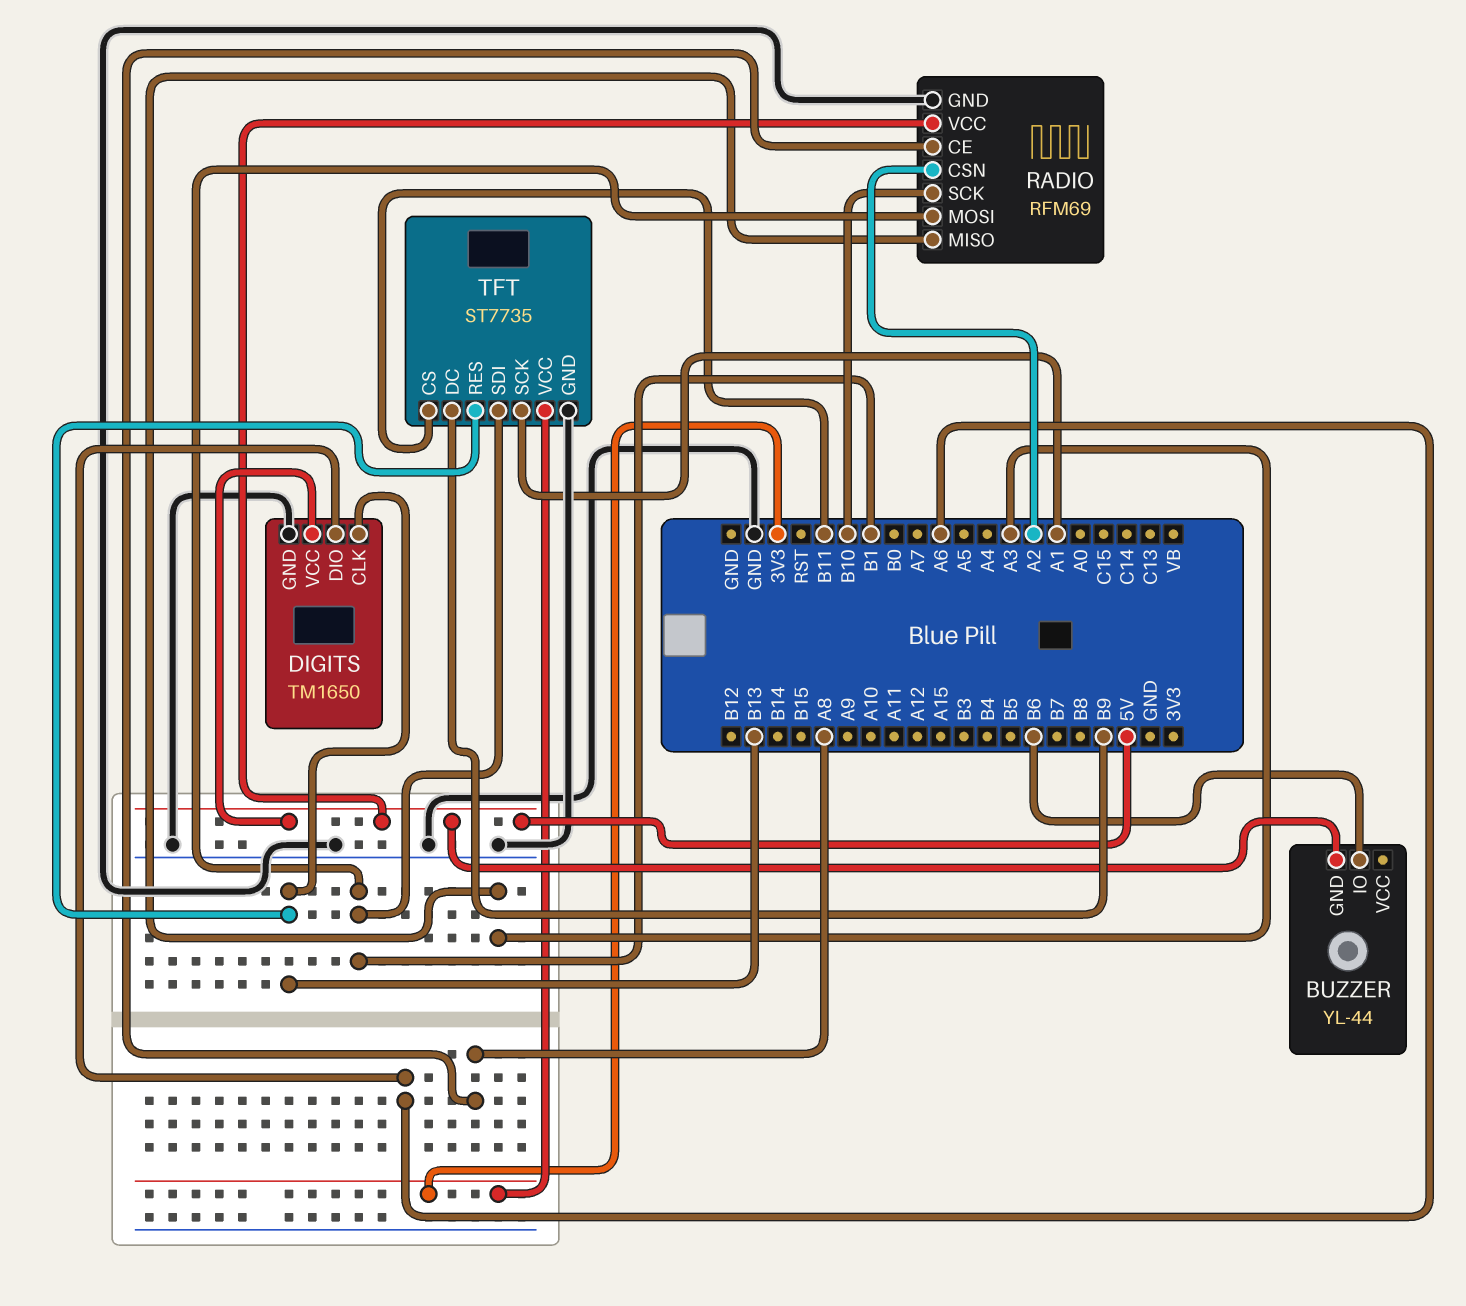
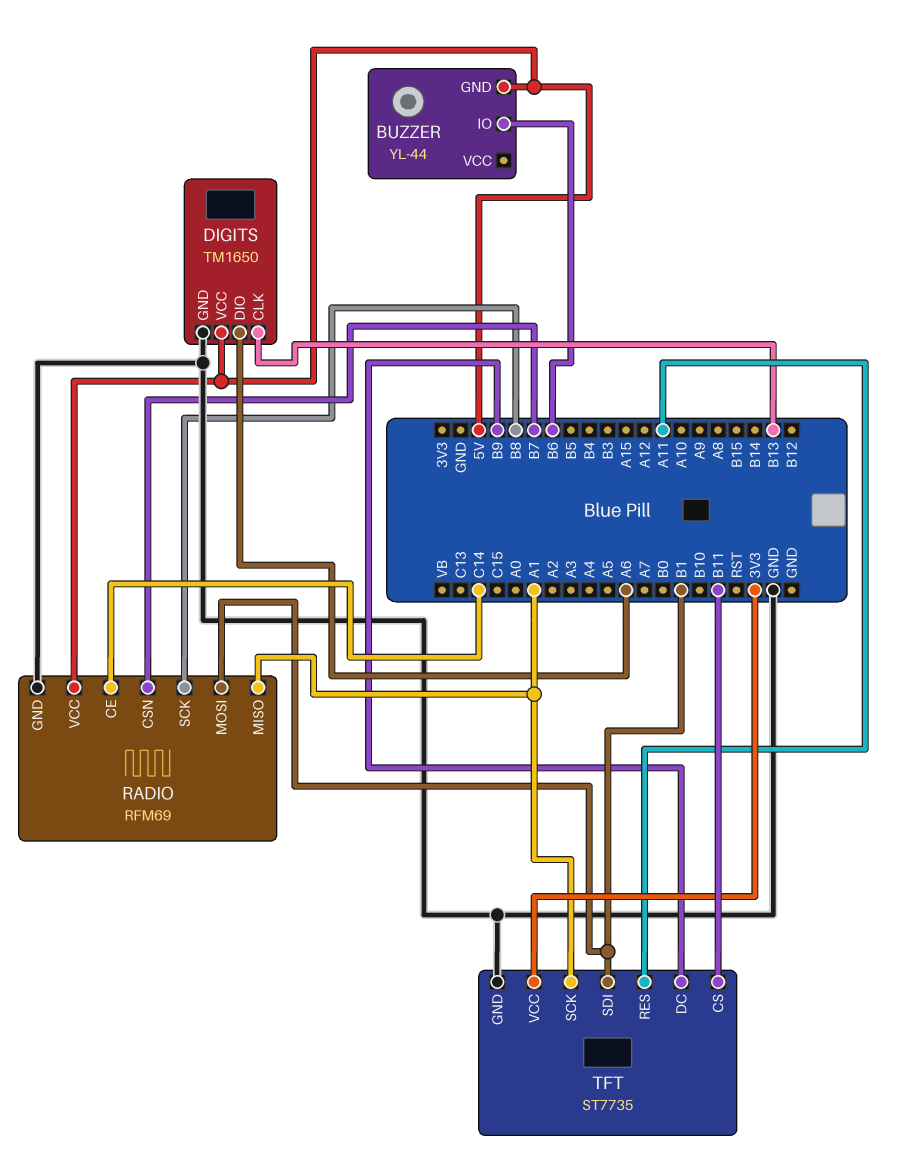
RADIO pin CE: A8 -> C14
RADIO pin CSN: A2 -> B7
RADIO pin MISO: A3 -> A1
RADIO pin SCK: B10 -> B8
TFT pin RES: B13 -> A11

